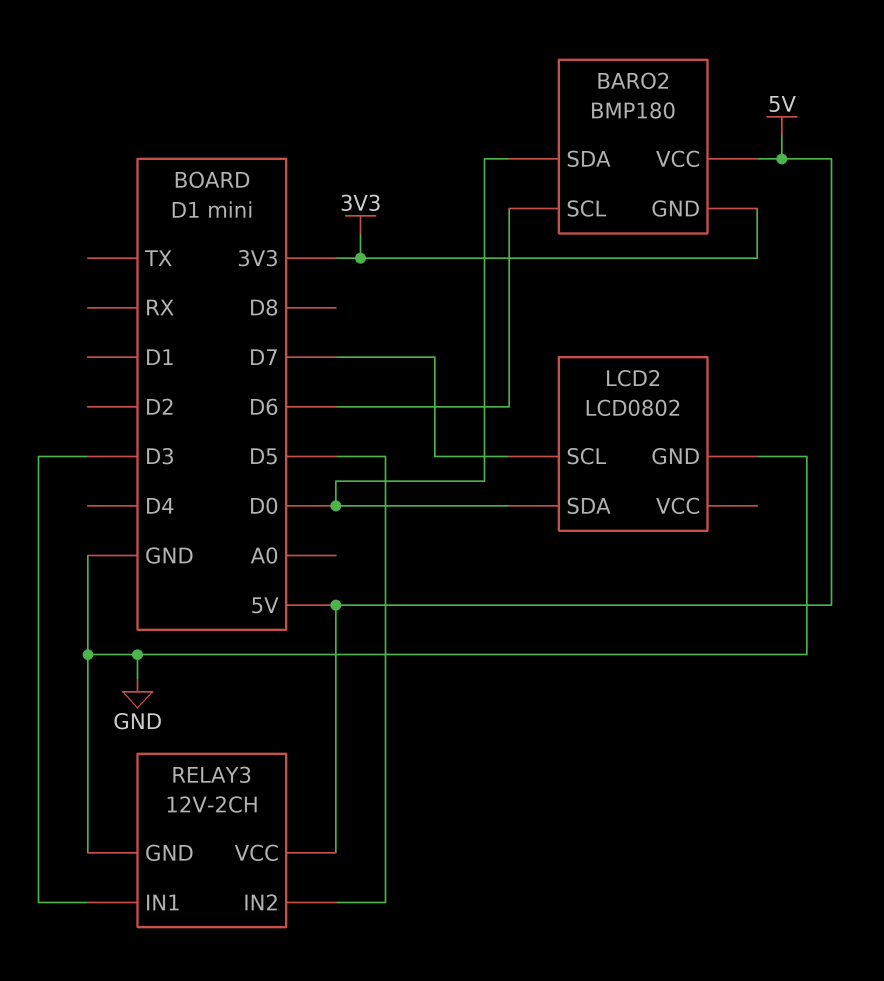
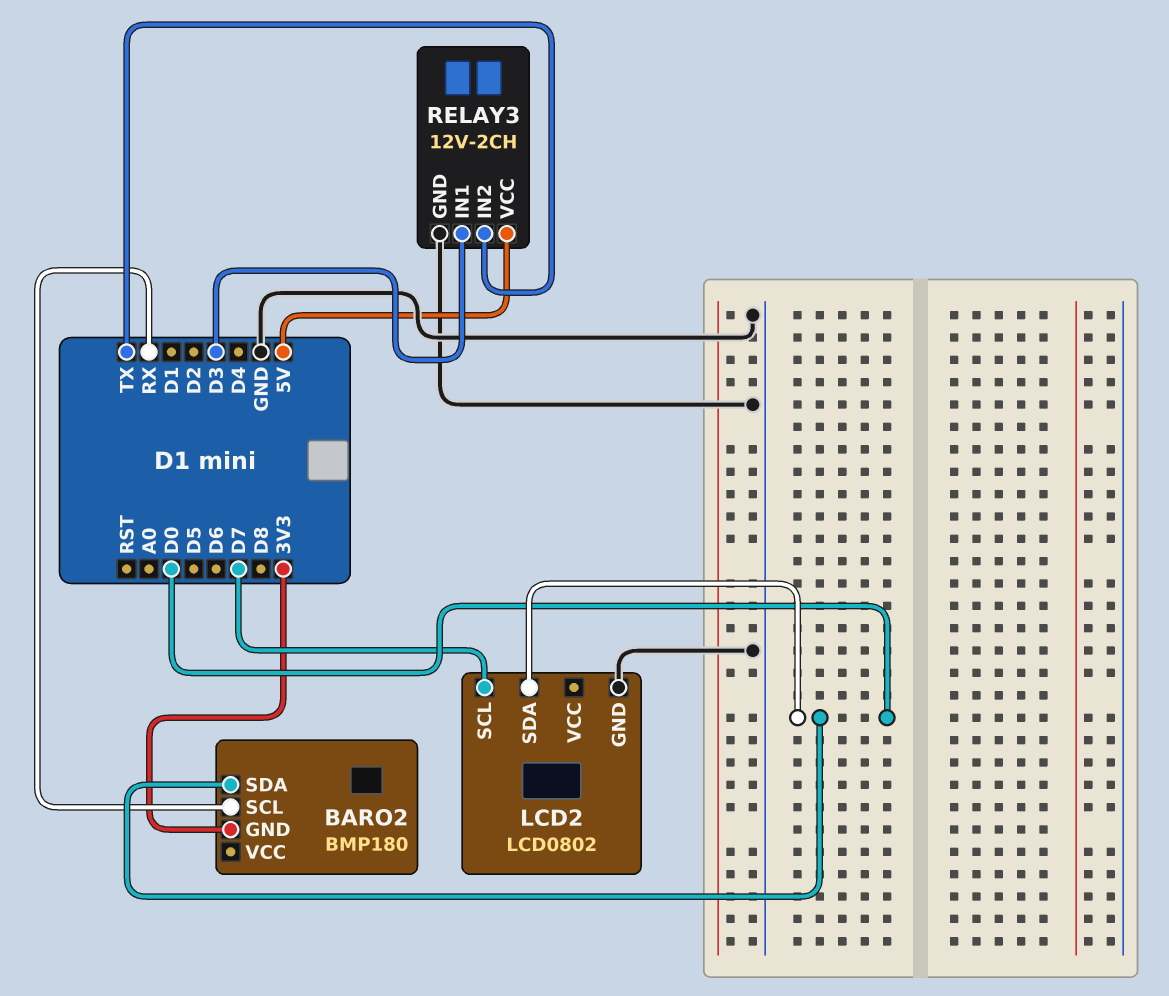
BARO2 pin SCL: D6 -> RX
BARO2 pin VCC: 5V -> none
RELAY3 pin IN2: D5 -> TX

